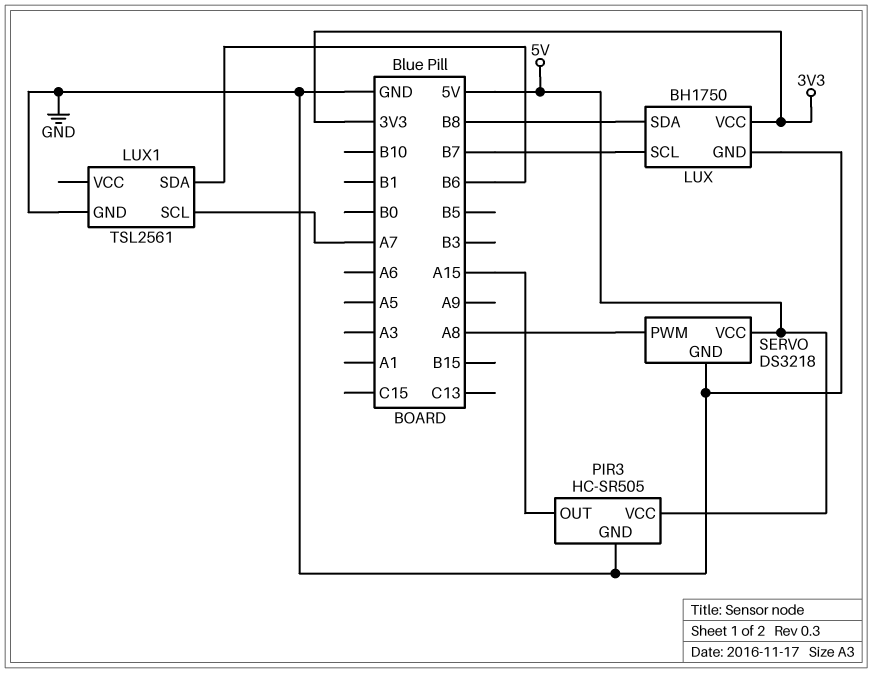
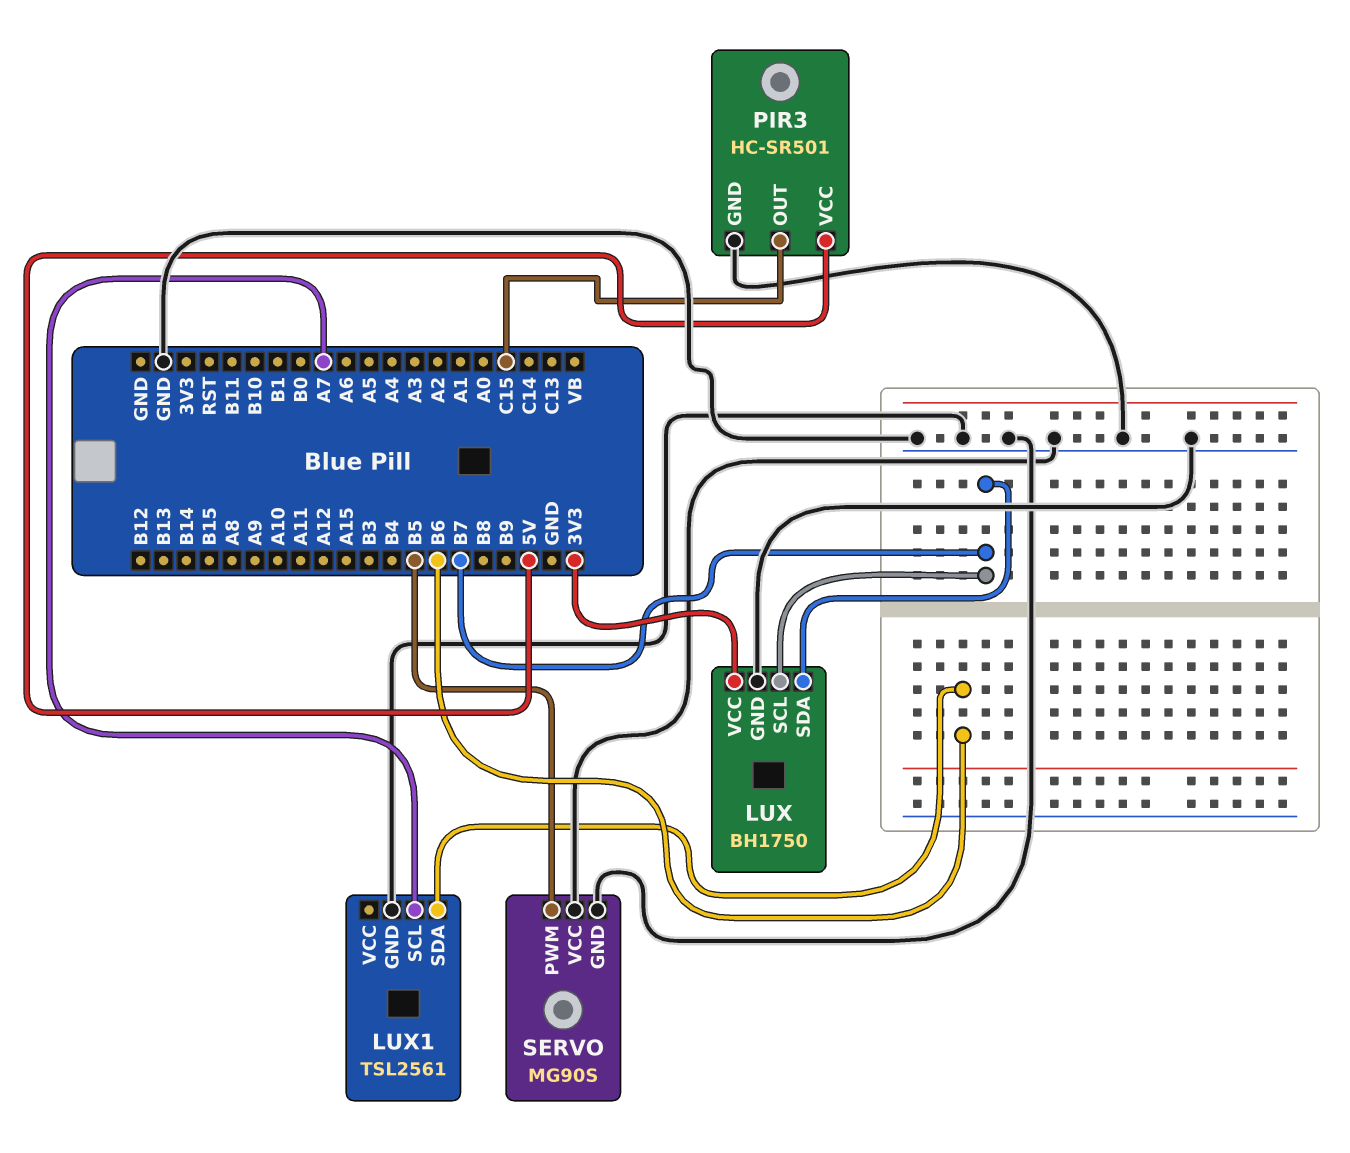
LUX pin SDA: B8 -> B7
PIR3: HC-SR505 -> HC-SR501
PIR3 pin OUT: A15 -> C15
SERVO: DS3218 -> MG90S
SERVO pin PWM: A8 -> B5
SERVO pin VCC: 5V -> GND

